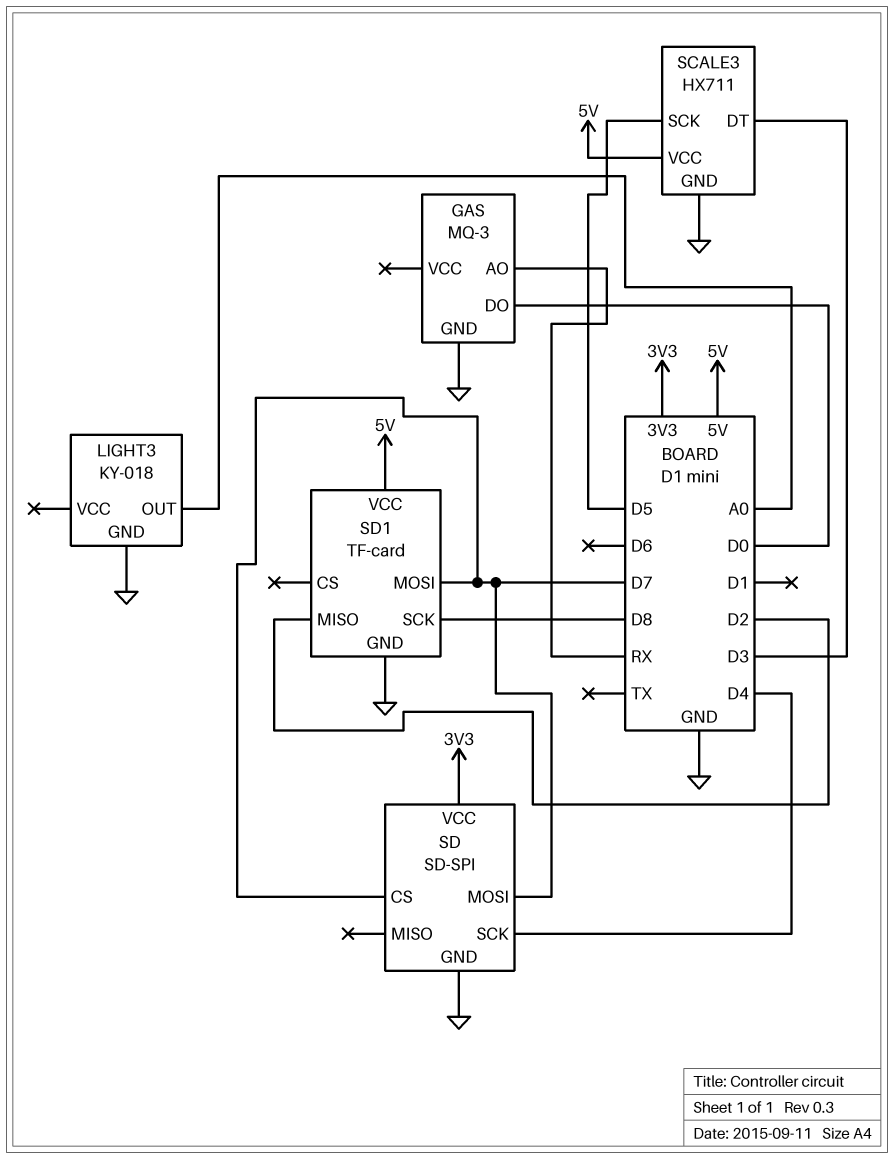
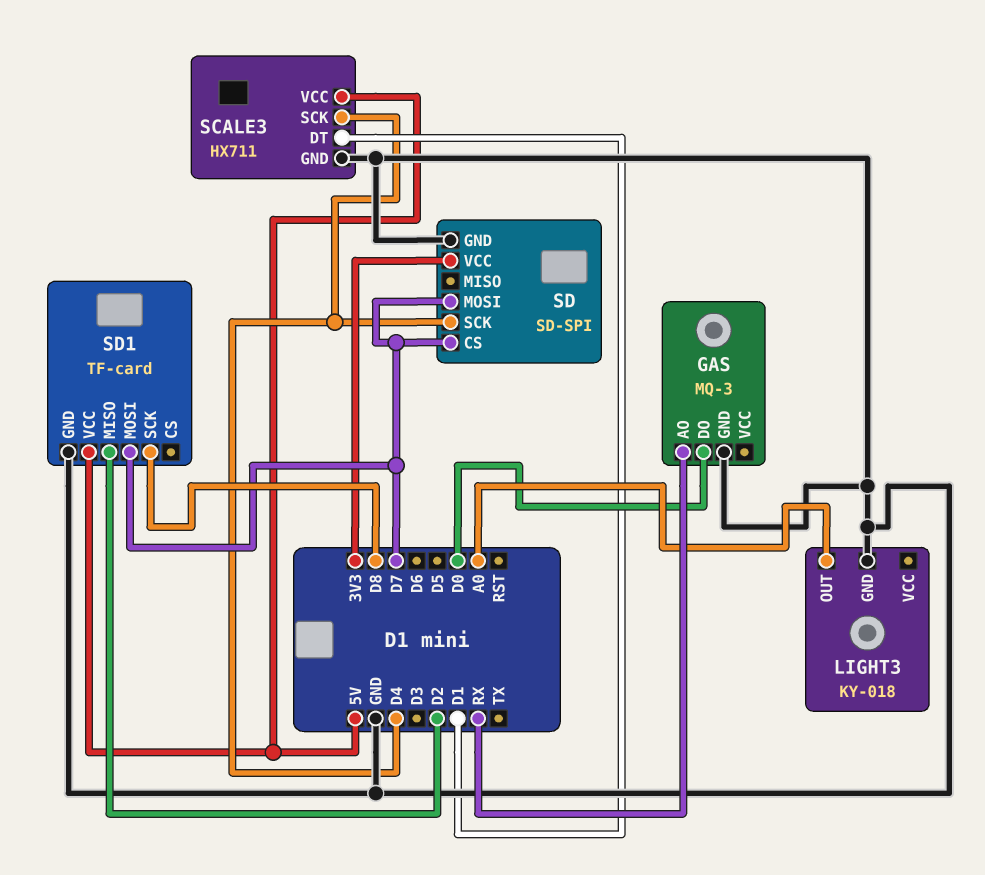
SCALE3 pin DT: D3 -> D1
SCALE3 pin SCK: D5 -> D4

